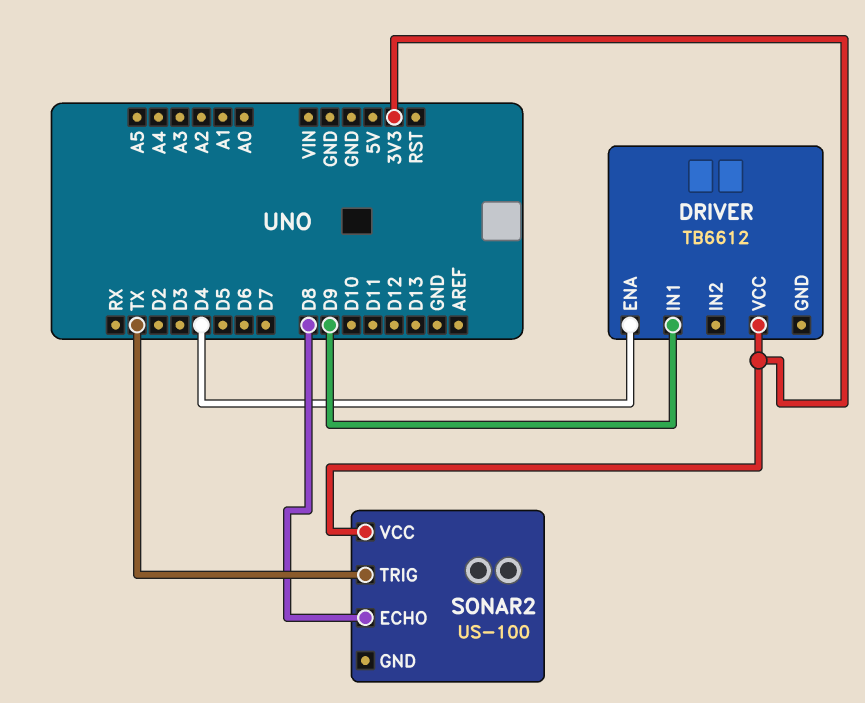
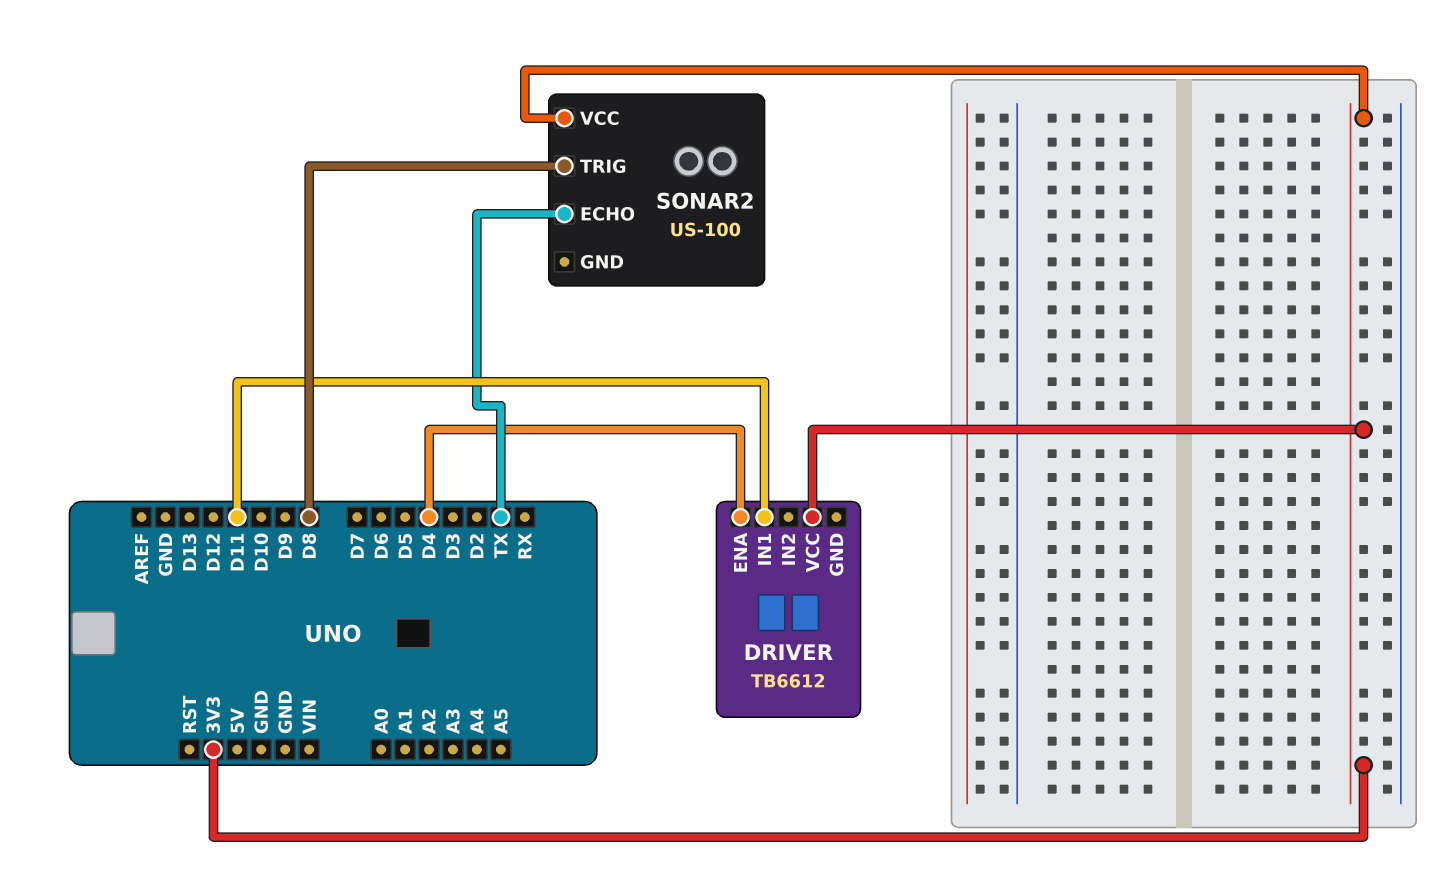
DRIVER pin IN1: D9 -> D11
SONAR2 pin ECHO: D8 -> TX
SONAR2 pin TRIG: TX -> D8

